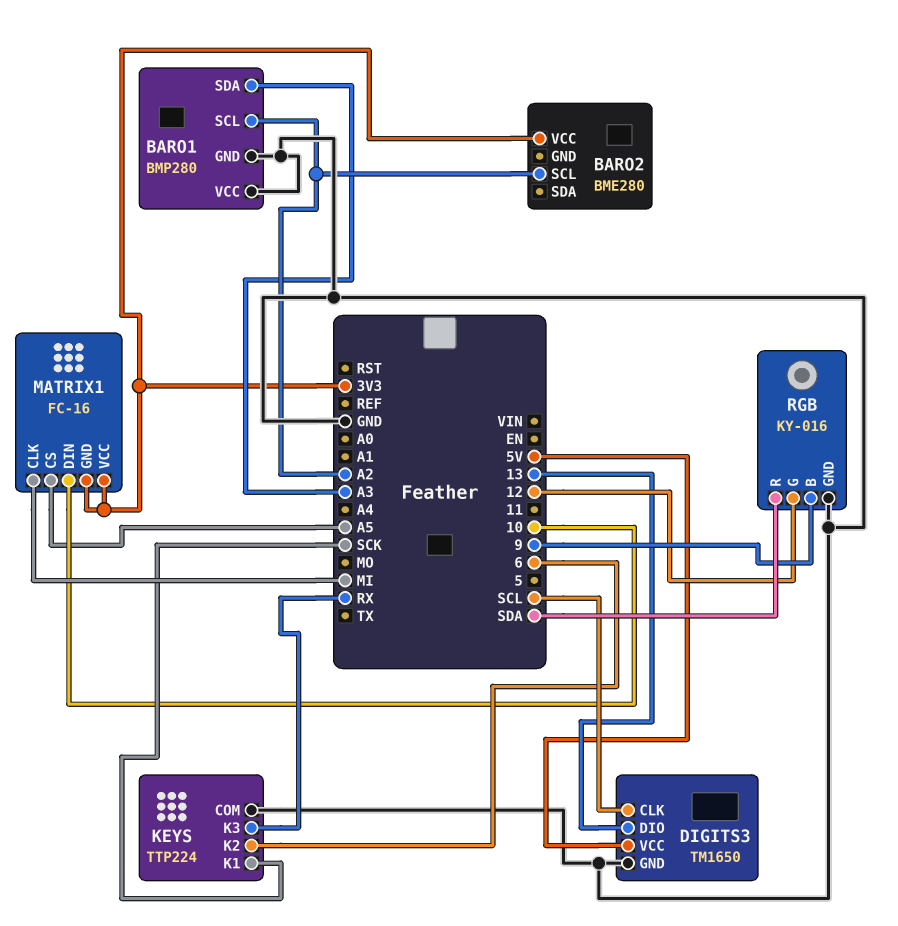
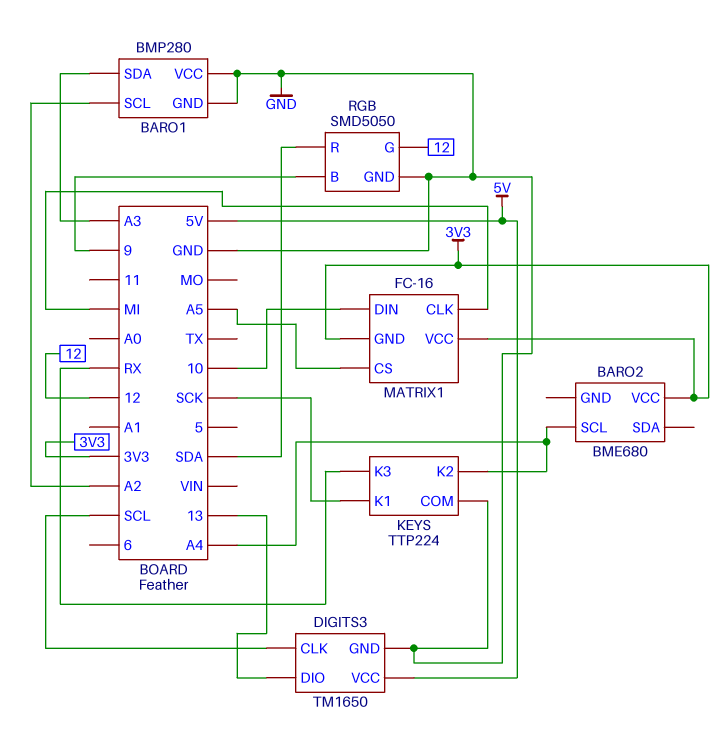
BARO2: BME280 -> BME680
BARO2 pin SCL: A2 -> A4
KEYS pin K2: 6 -> A4
RGB: KY-016 -> SMD5050

